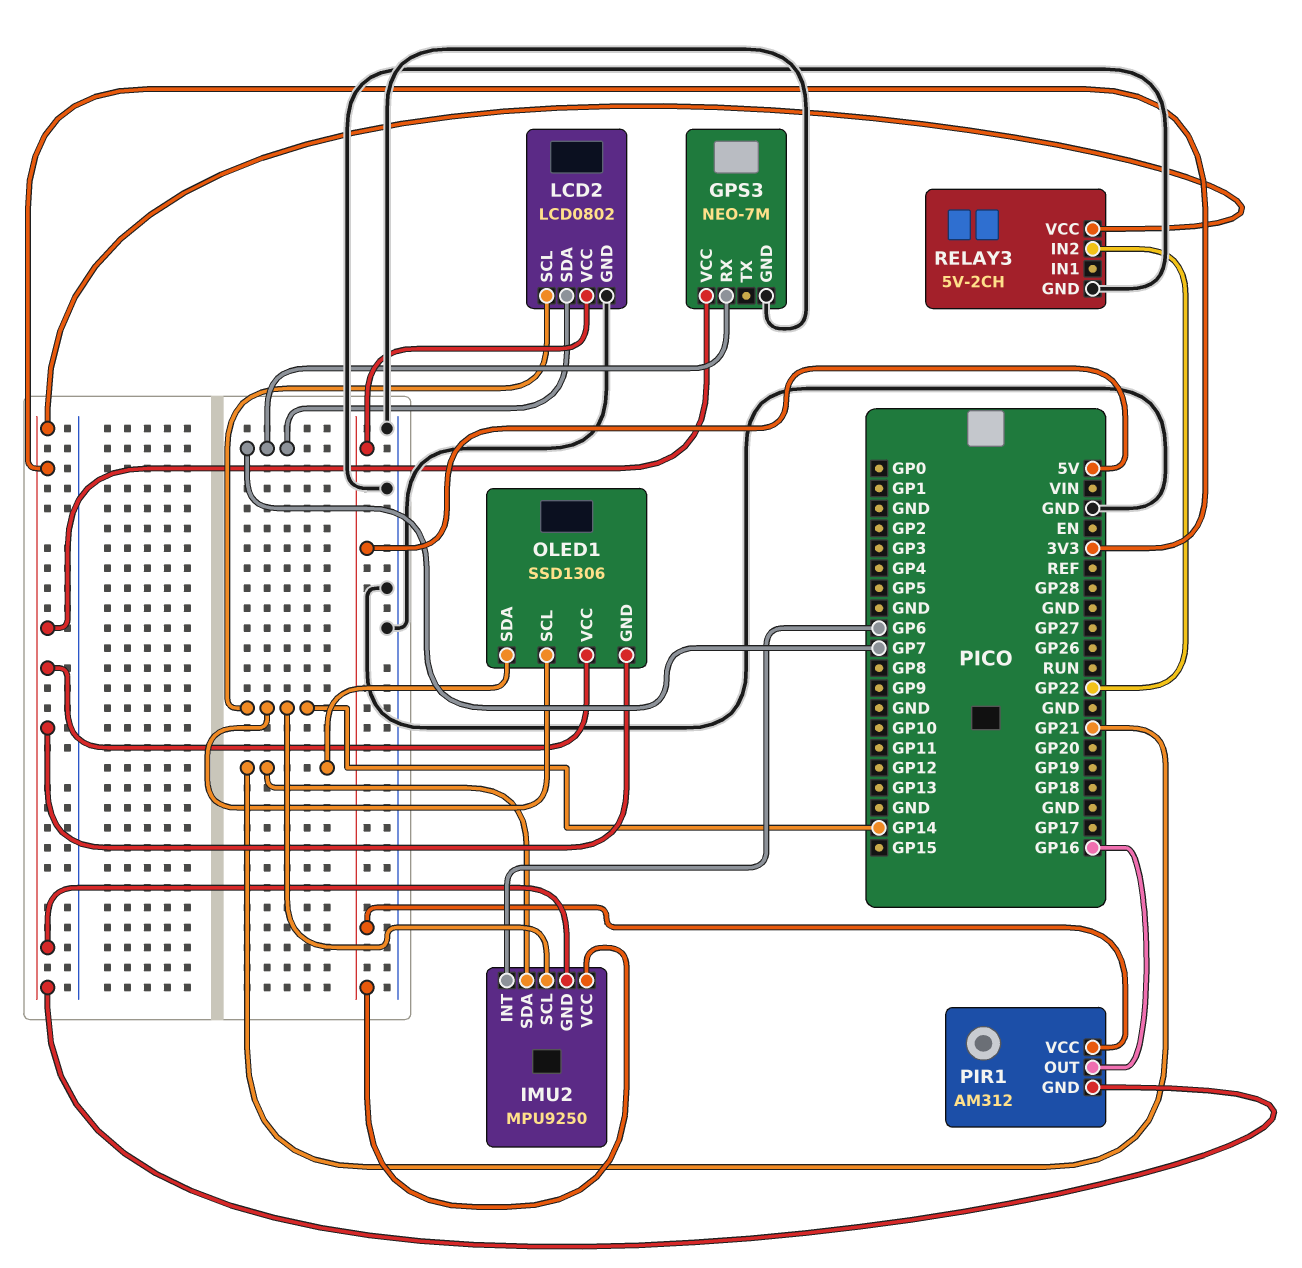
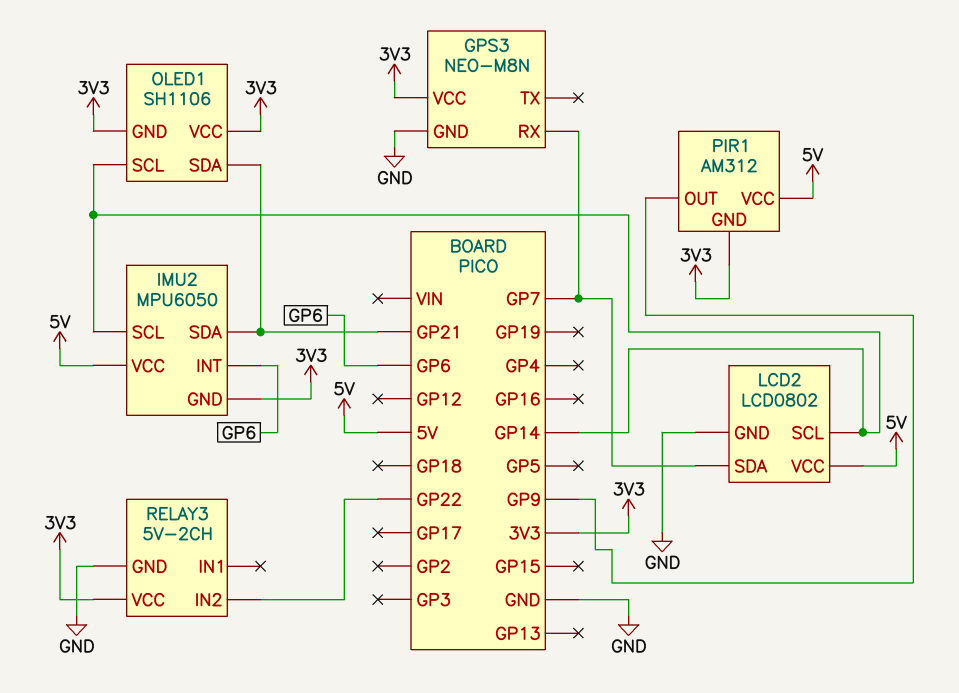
GPS3: NEO-7M -> NEO-M8N
IMU2: MPU9250 -> MPU6050
OLED1: SSD1306 -> SH1106
PIR1 pin OUT: GP16 -> GP9

